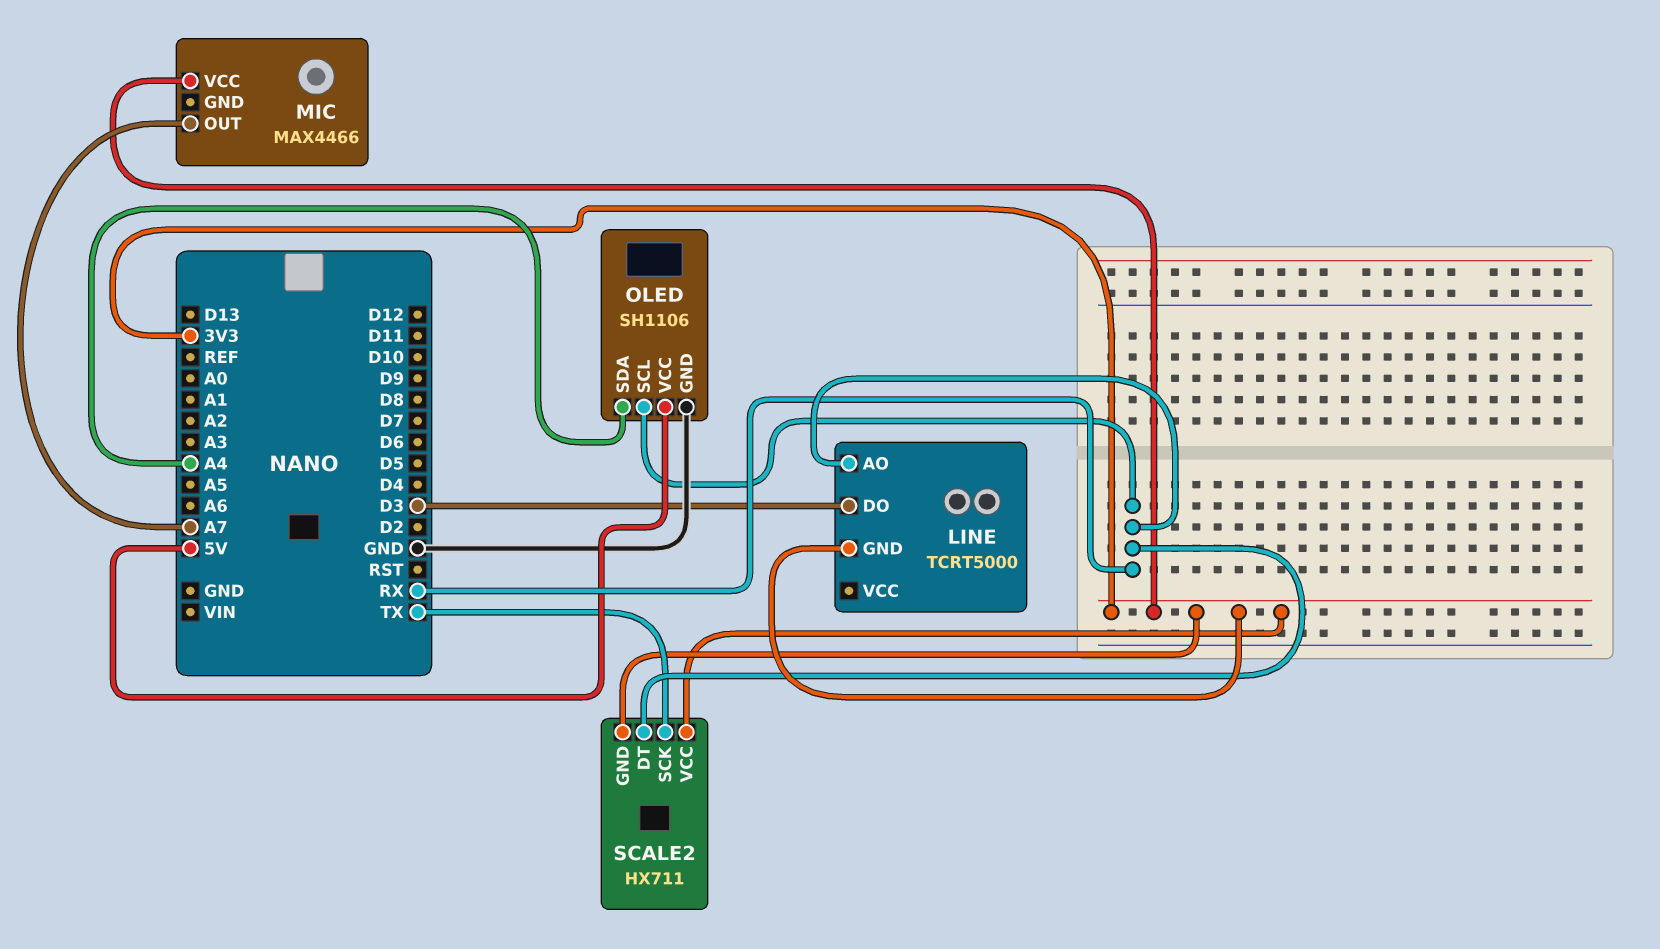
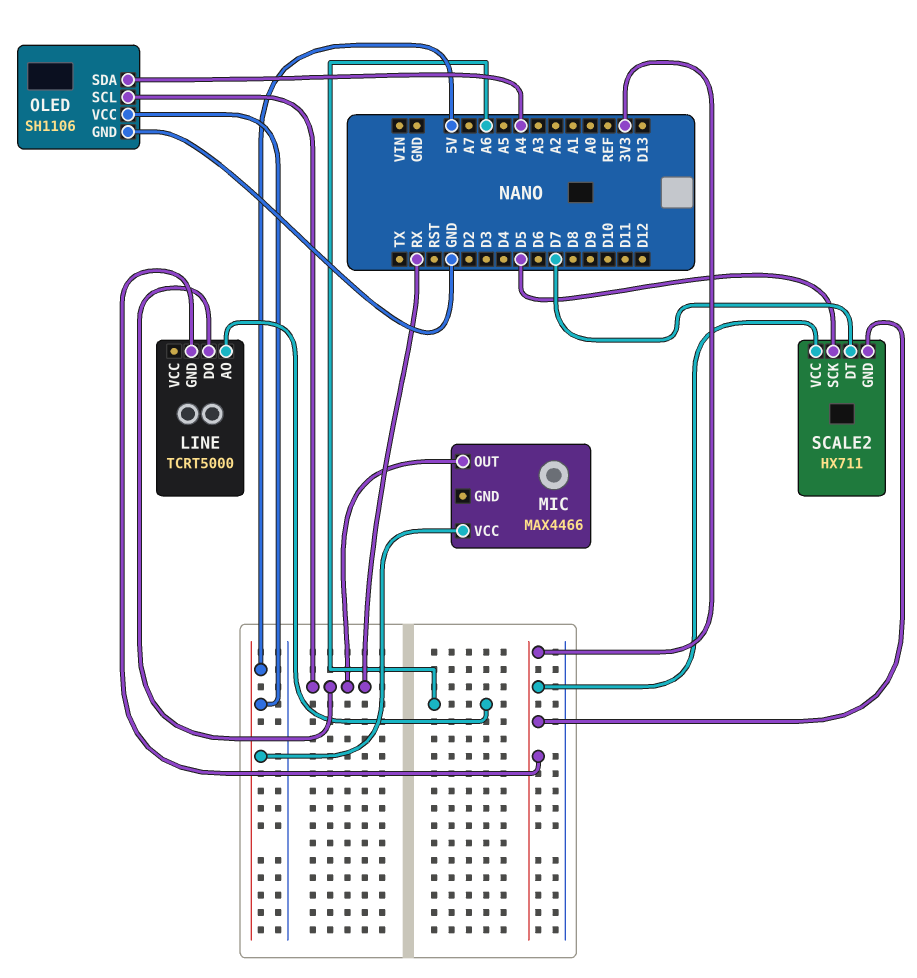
LINE pin AO: RX -> A6
LINE pin DO: D3 -> RX
MIC pin OUT: A7 -> RX
MIC pin VCC: 3V3 -> 5V
SCALE2 pin DT: RX -> D7
SCALE2 pin SCK: TX -> D5

